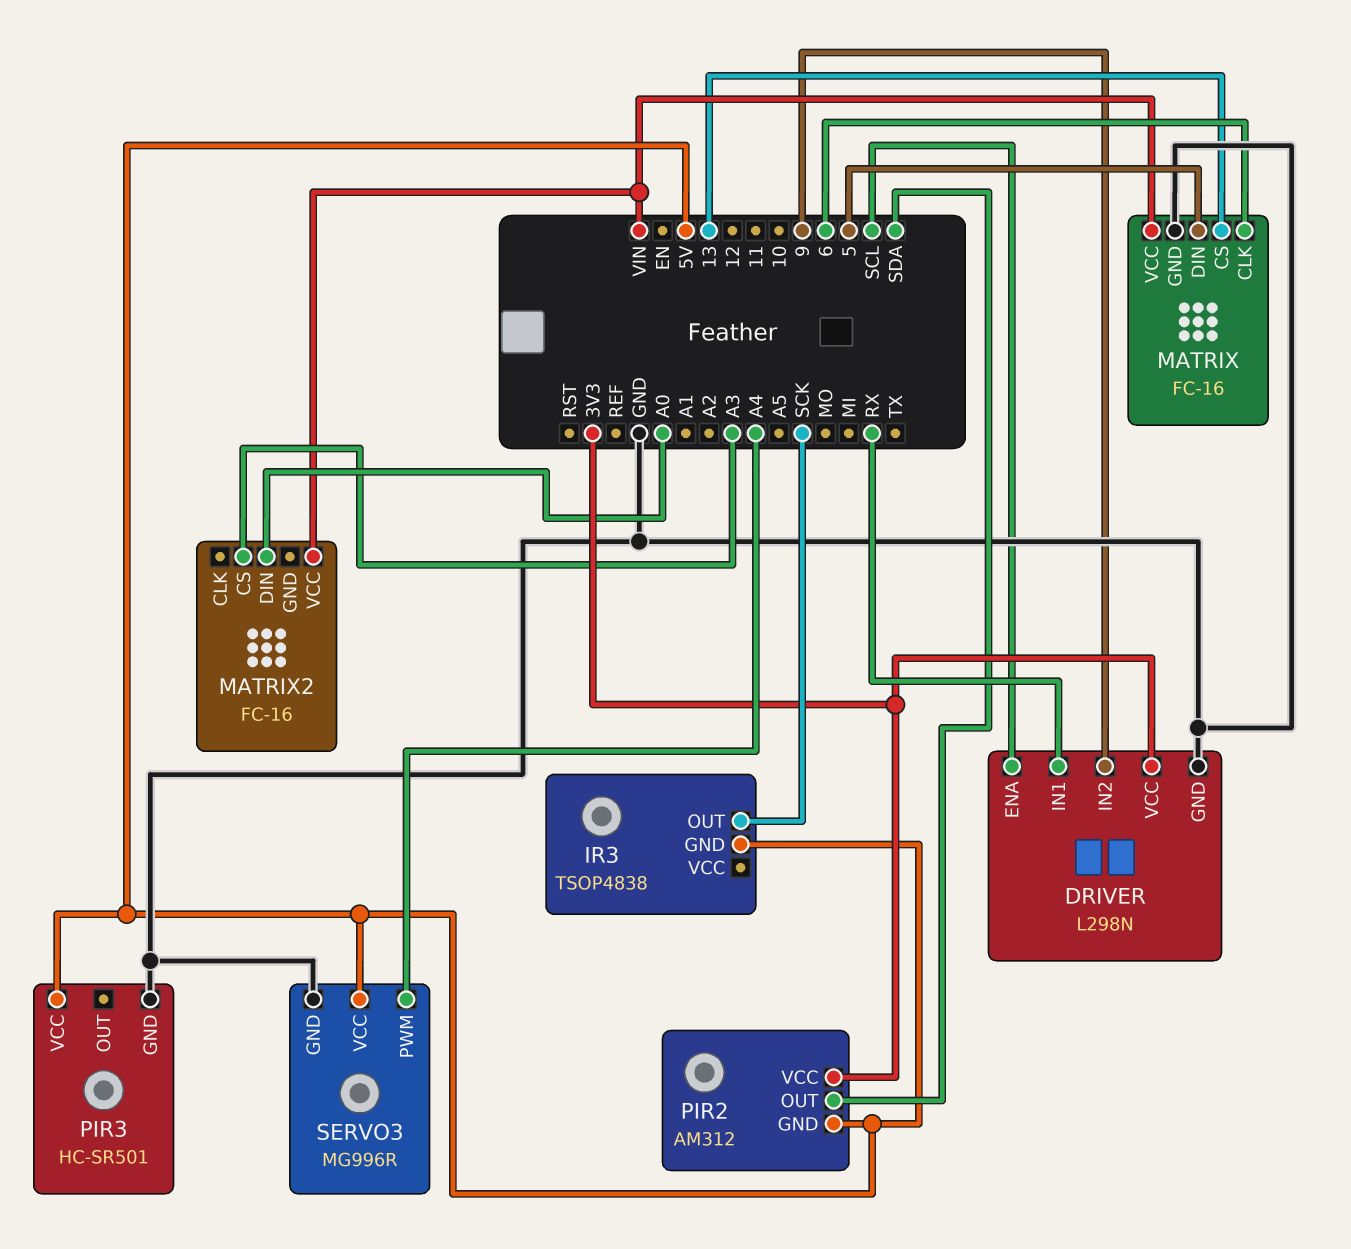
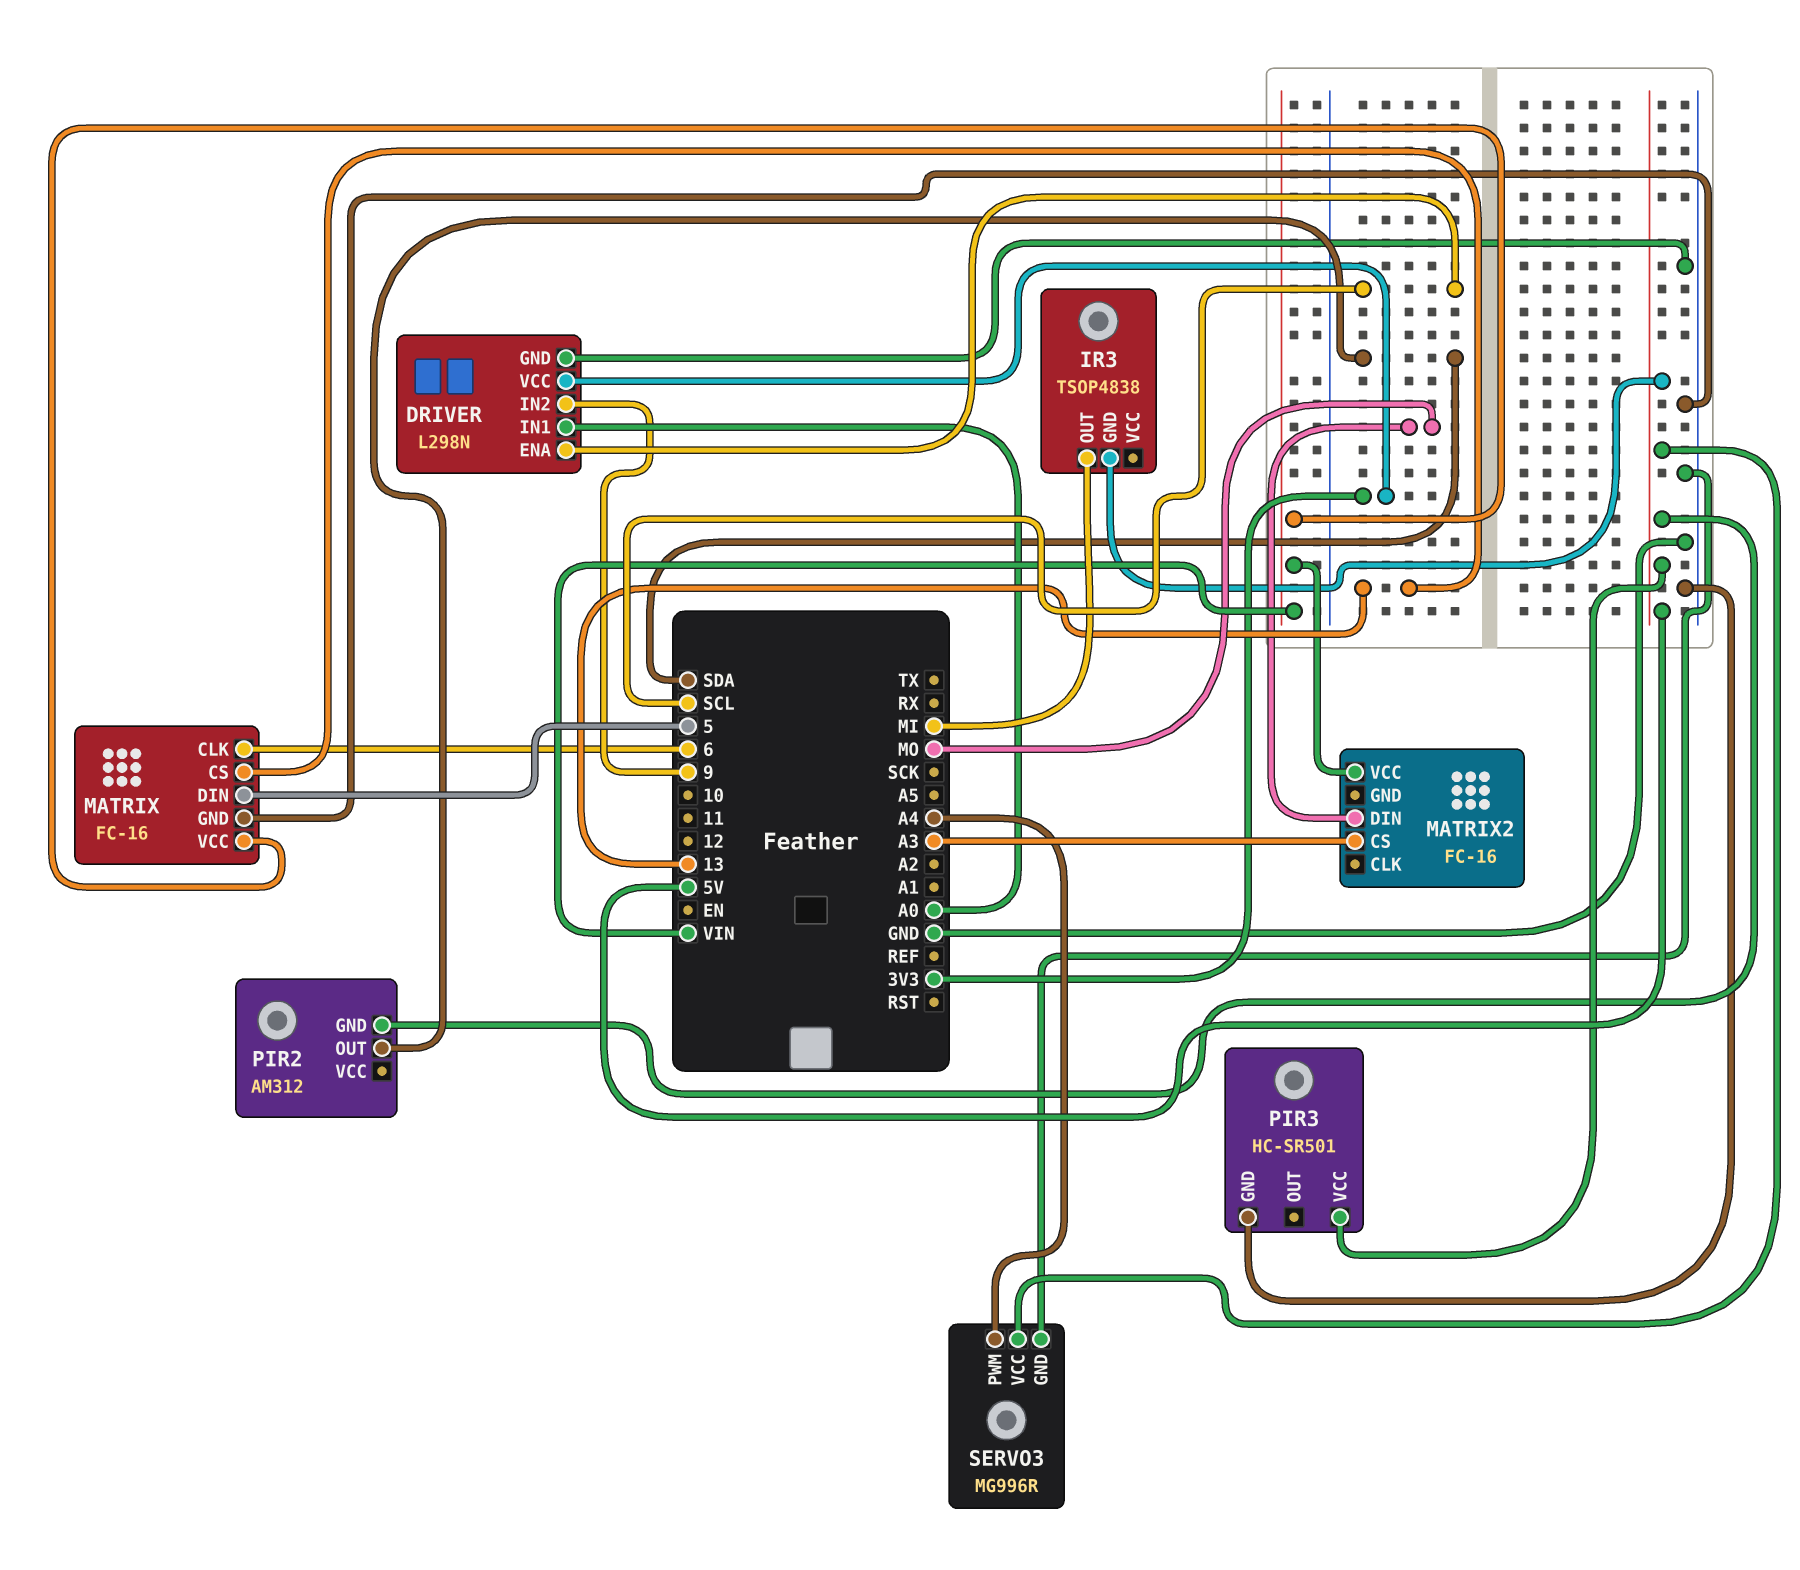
DRIVER pin IN1: RX -> A0
IR3 pin OUT: SCK -> MI
MATRIX2 pin DIN: A0 -> MO
PIR2 pin VCC: 3V3 -> none

